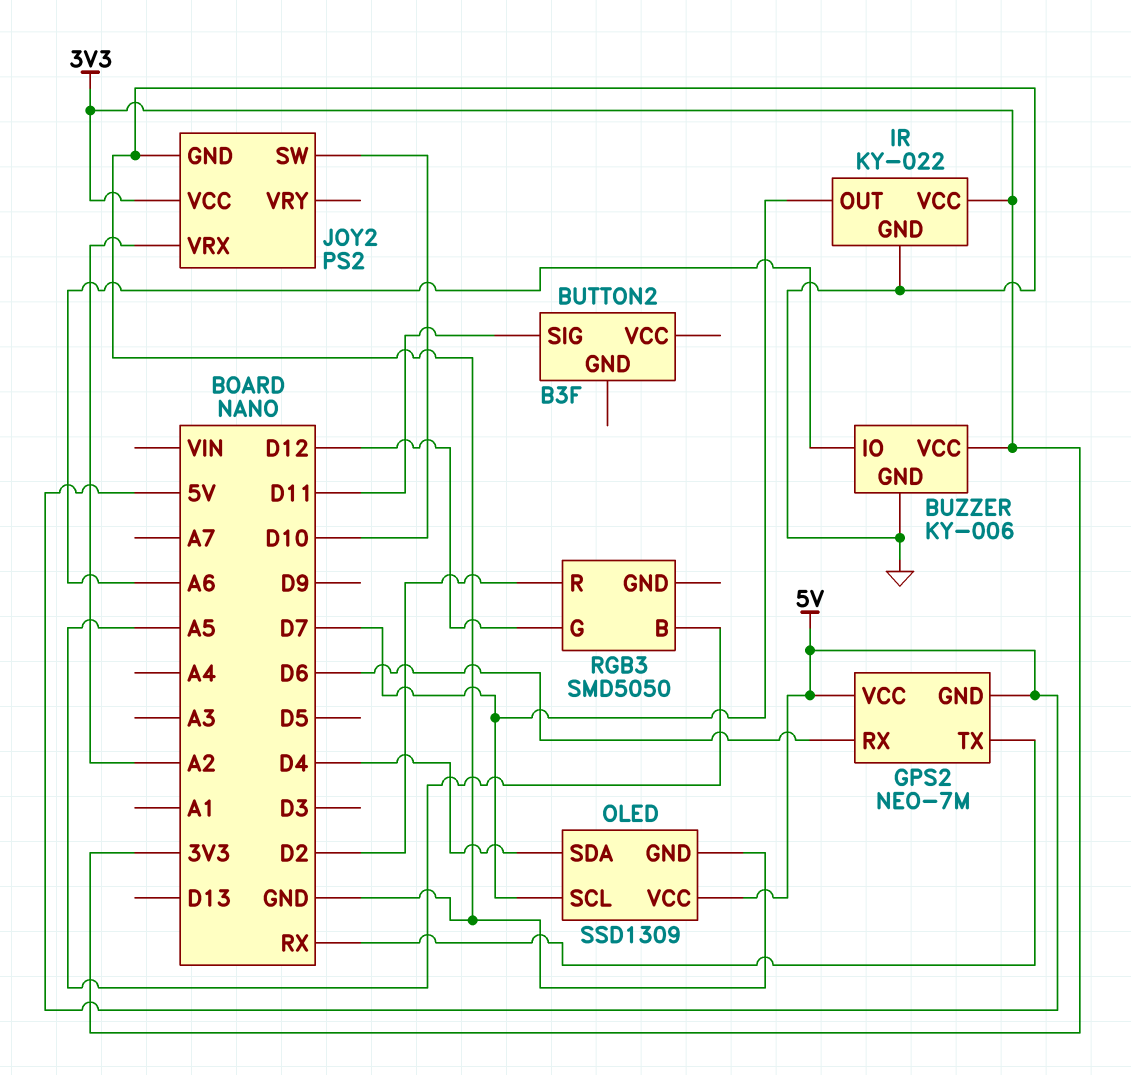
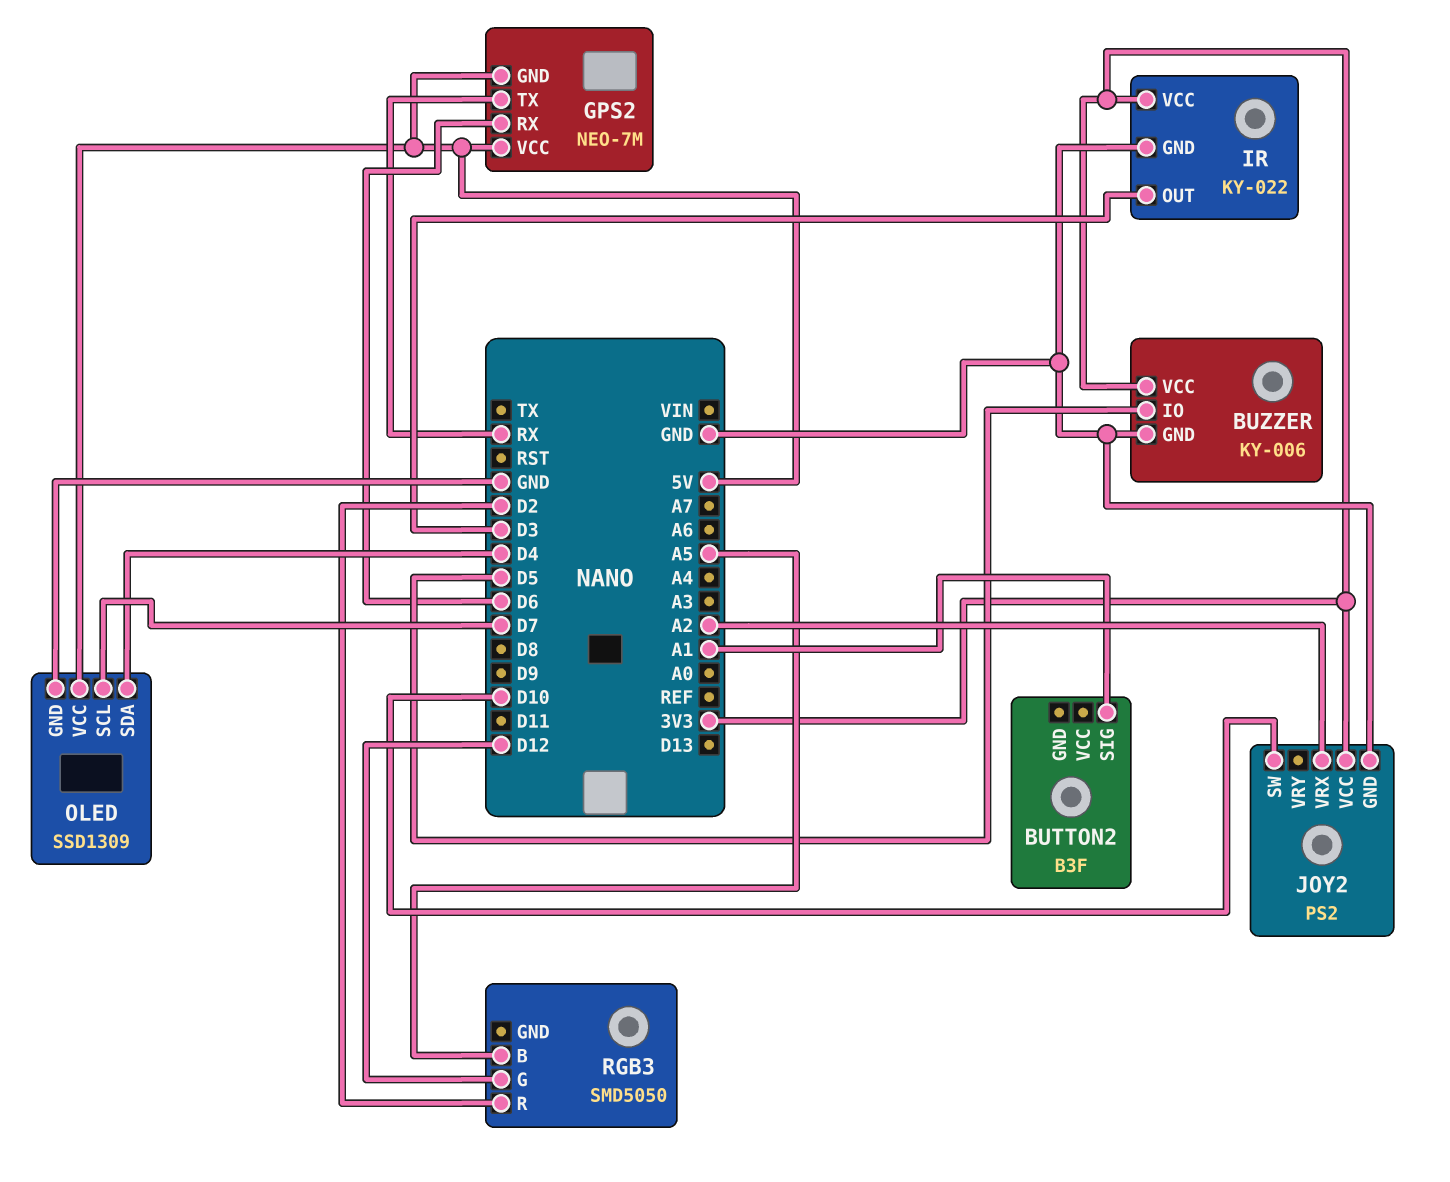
BUTTON2 pin SIG: D11 -> A1
BUZZER pin IO: A6 -> D5
IR pin OUT: D7 -> D3

